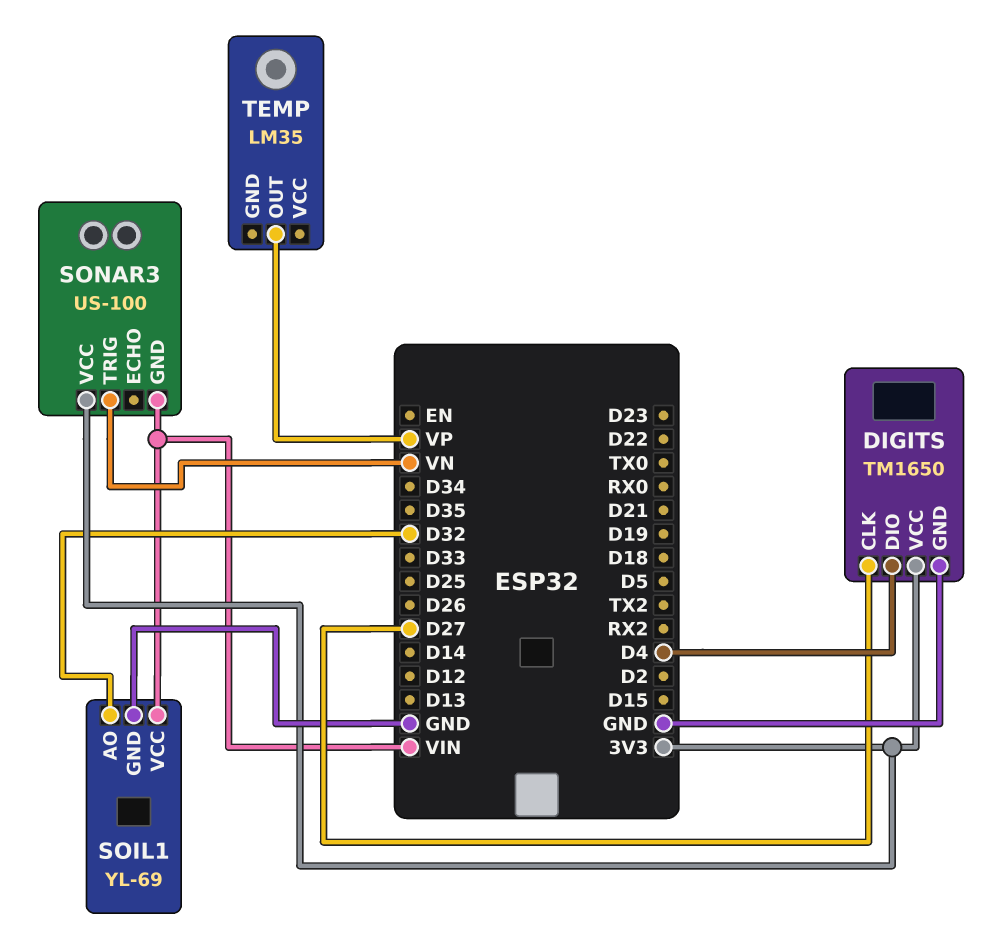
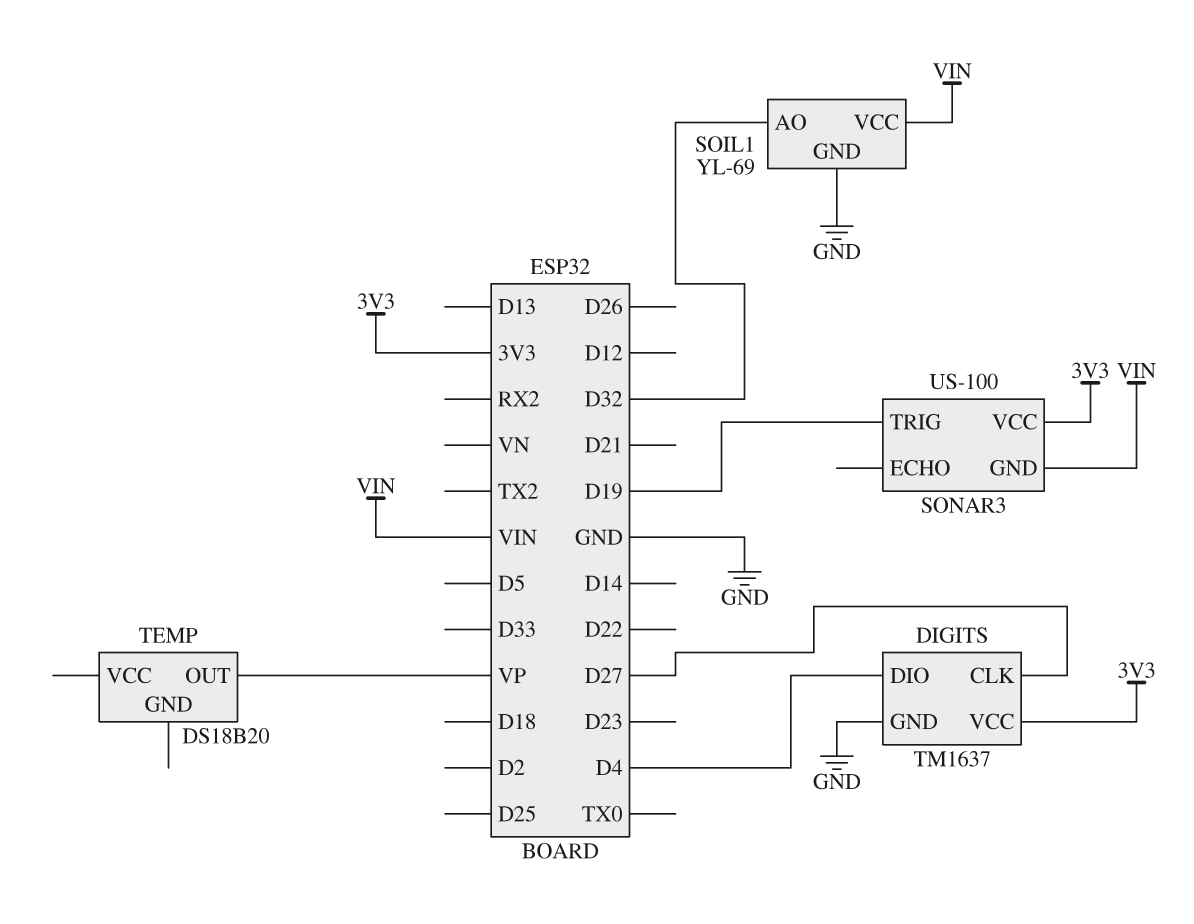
DIGITS: TM1650 -> TM1637
SONAR3 pin TRIG: VN -> D19
TEMP: LM35 -> DS18B20

